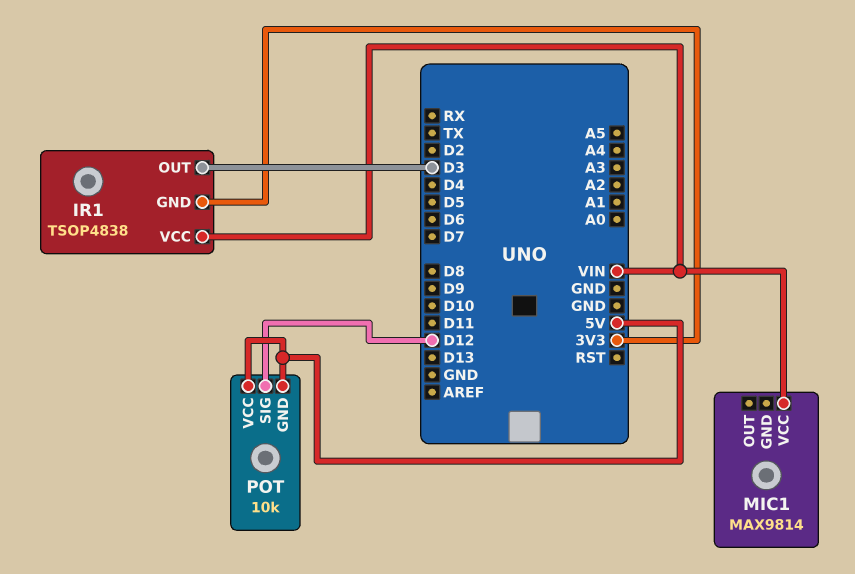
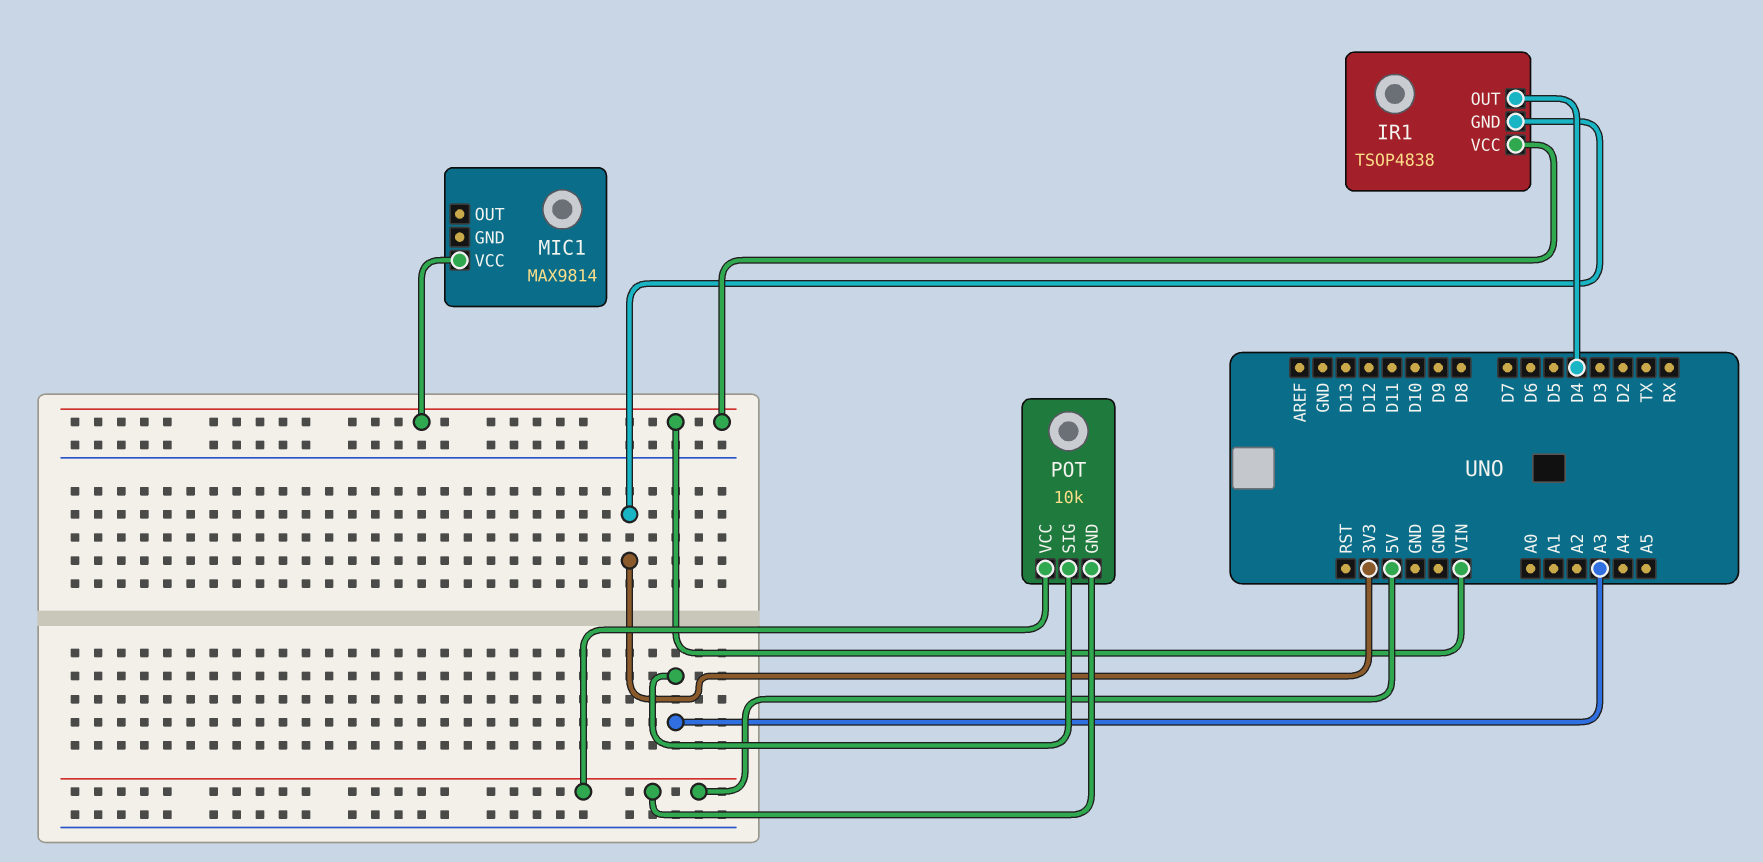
IR1 pin OUT: D3 -> D4
POT pin SIG: D12 -> A3

